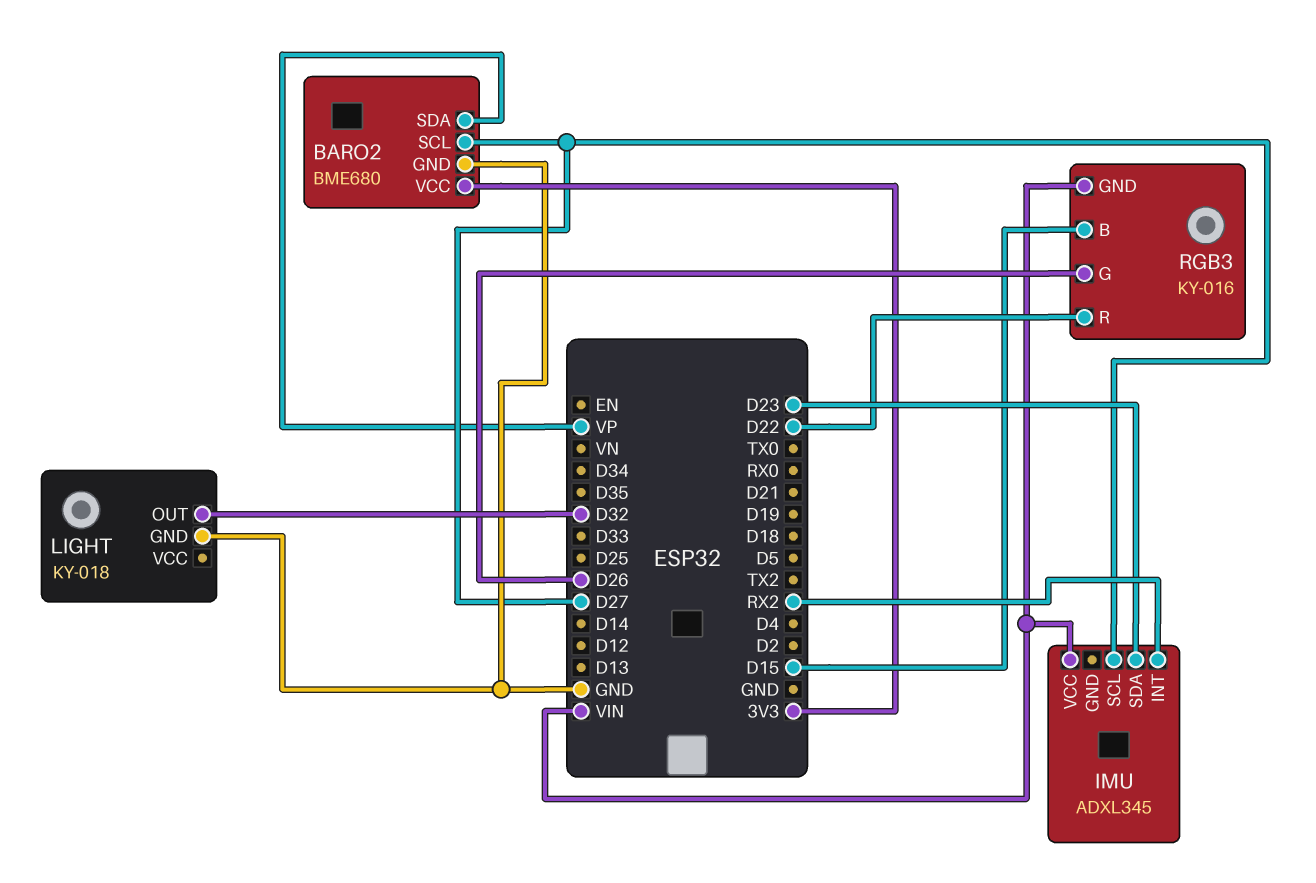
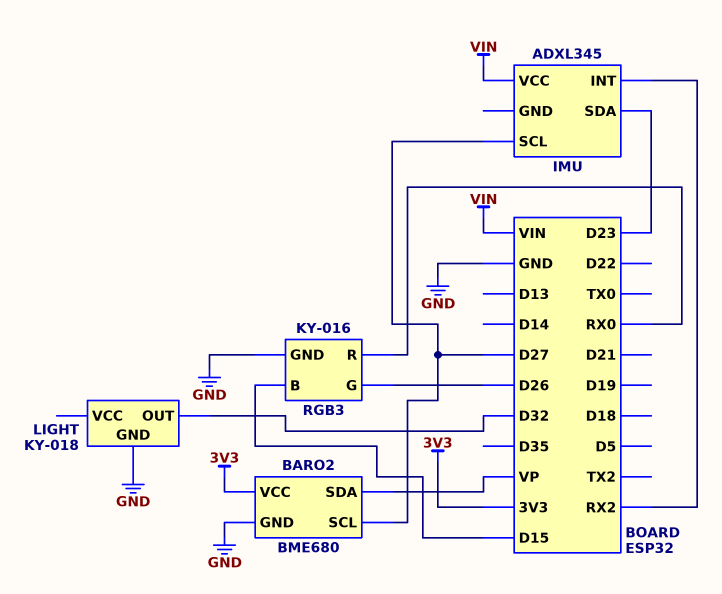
RGB3 pin GND: VIN -> GND
RGB3 pin R: D22 -> RX0

